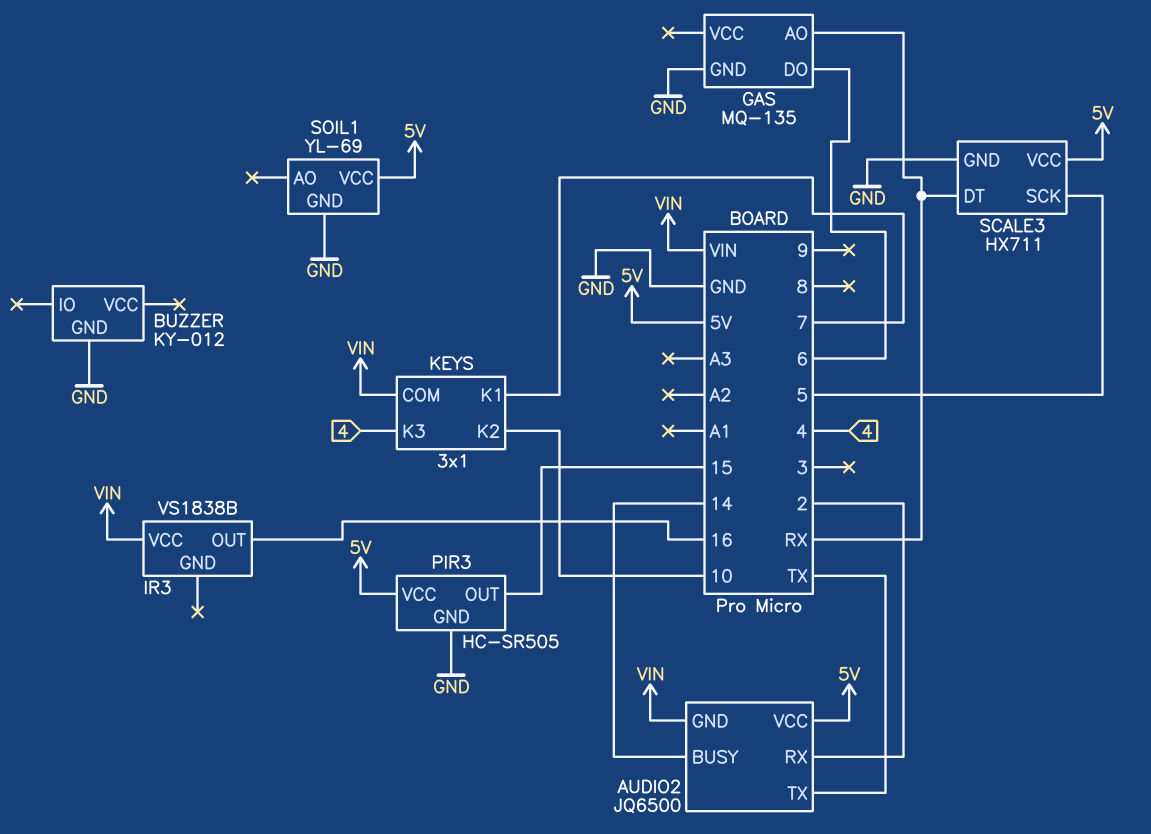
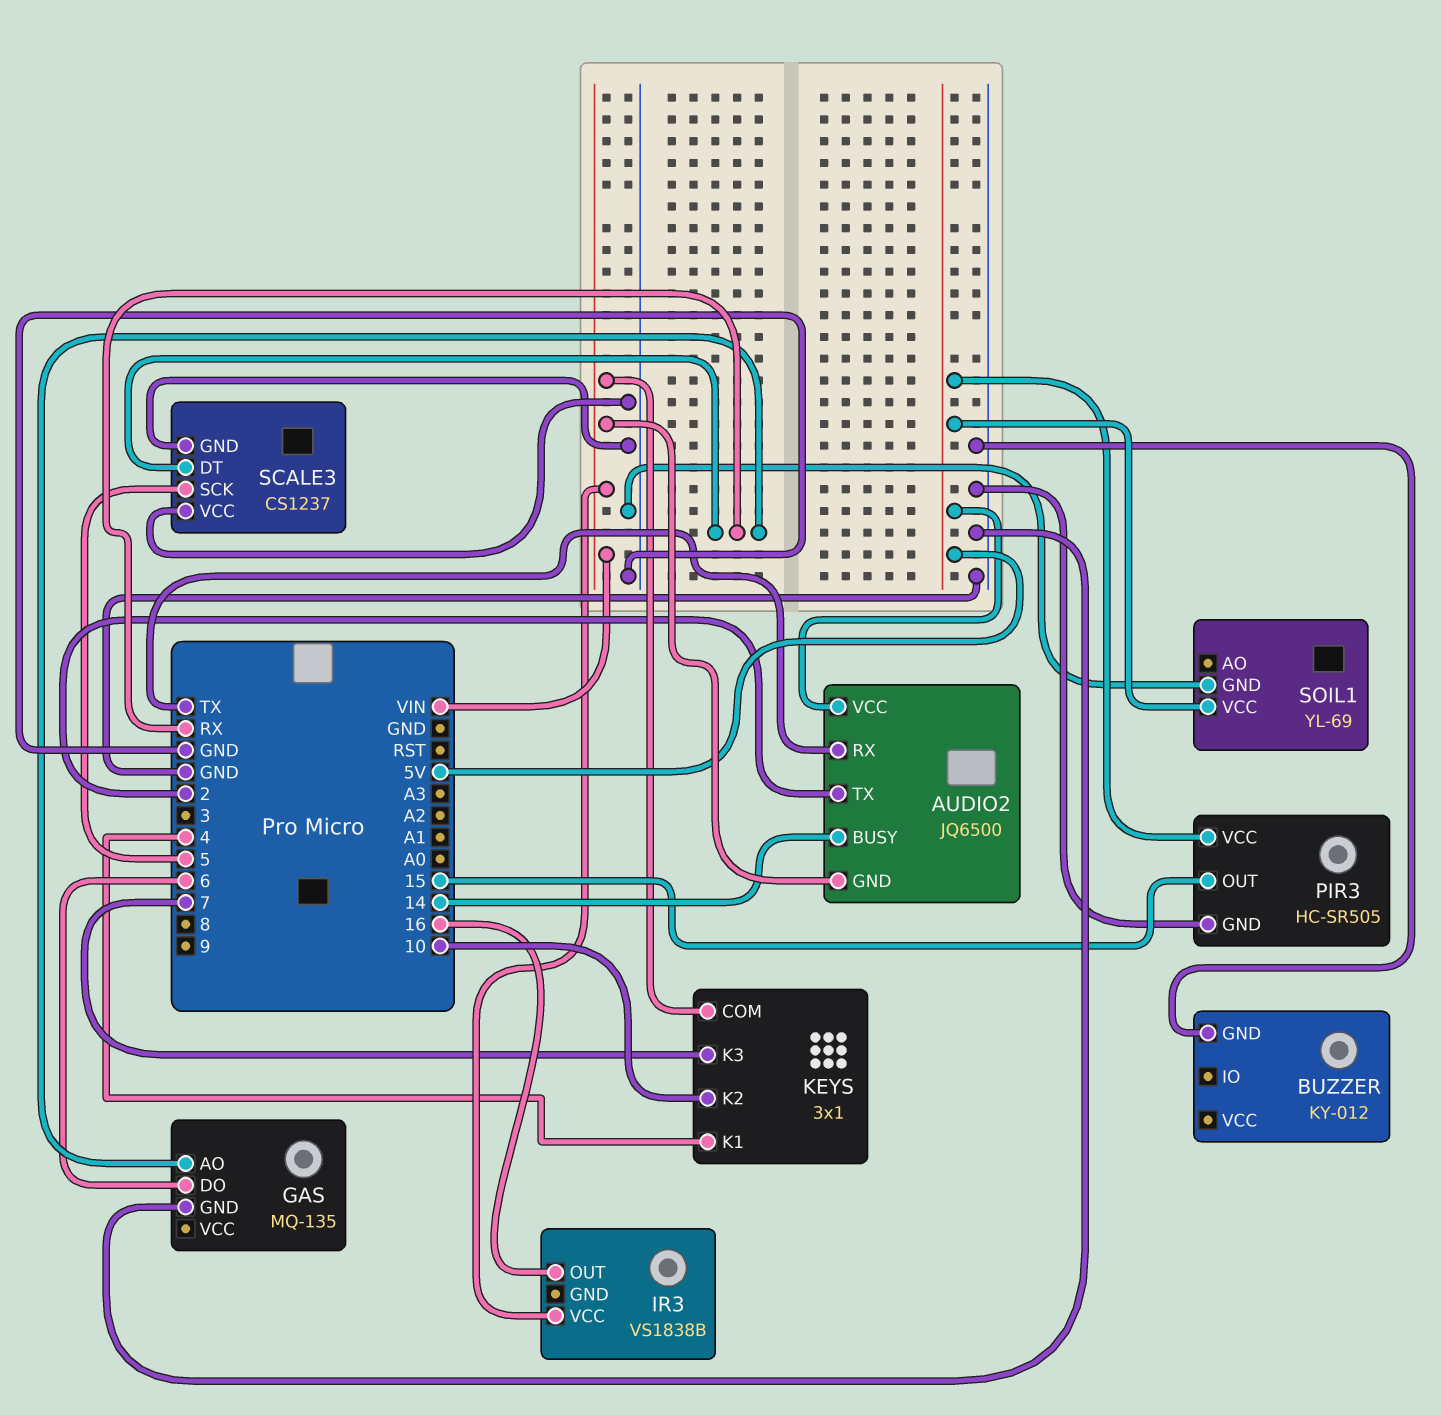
AUDIO2 pin RX: 2 -> TX
AUDIO2 pin TX: TX -> 2
KEYS pin K1: 7 -> 4
KEYS pin K3: 4 -> 7
SCALE3: HX711 -> CS1237
SCALE3 pin VCC: 5V -> GND

